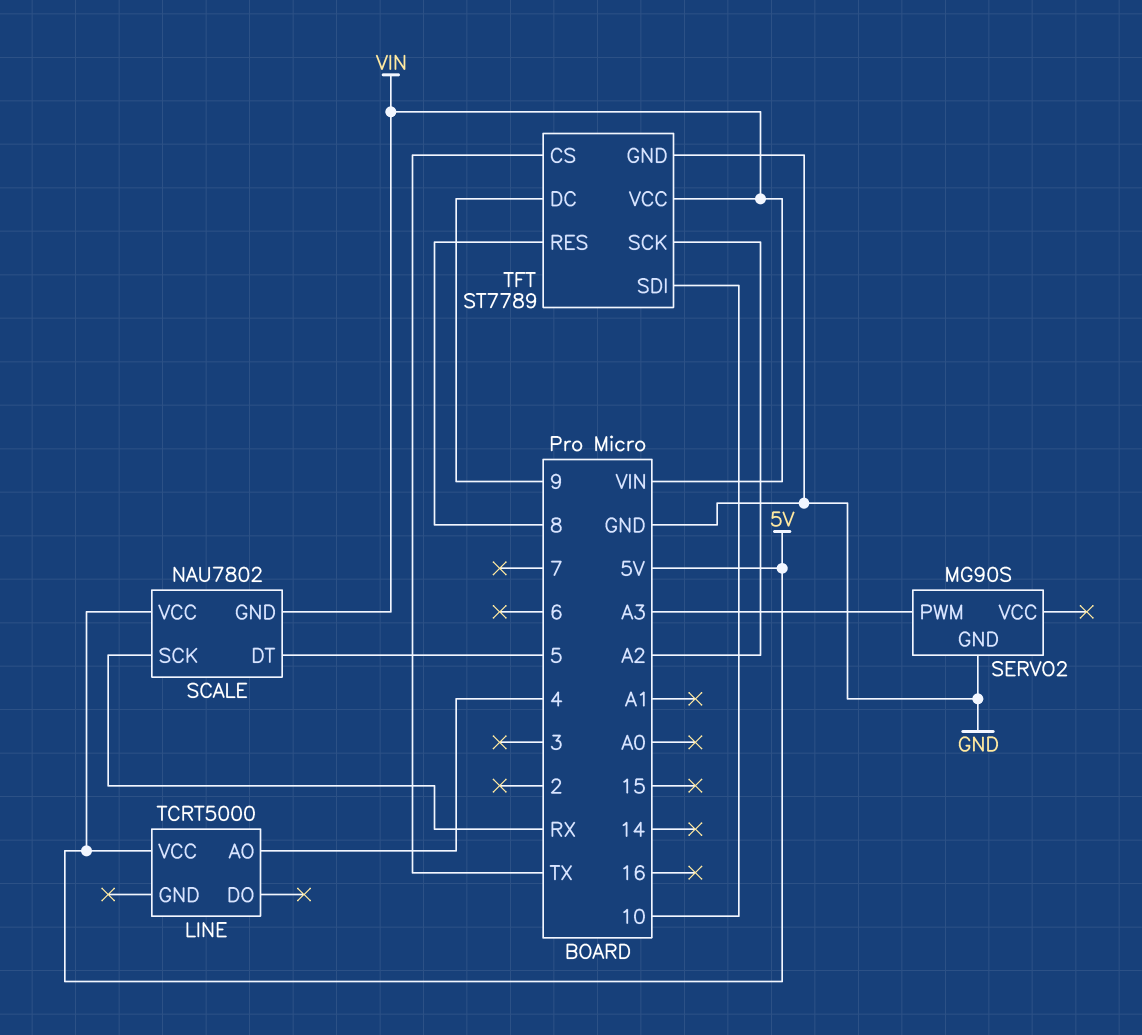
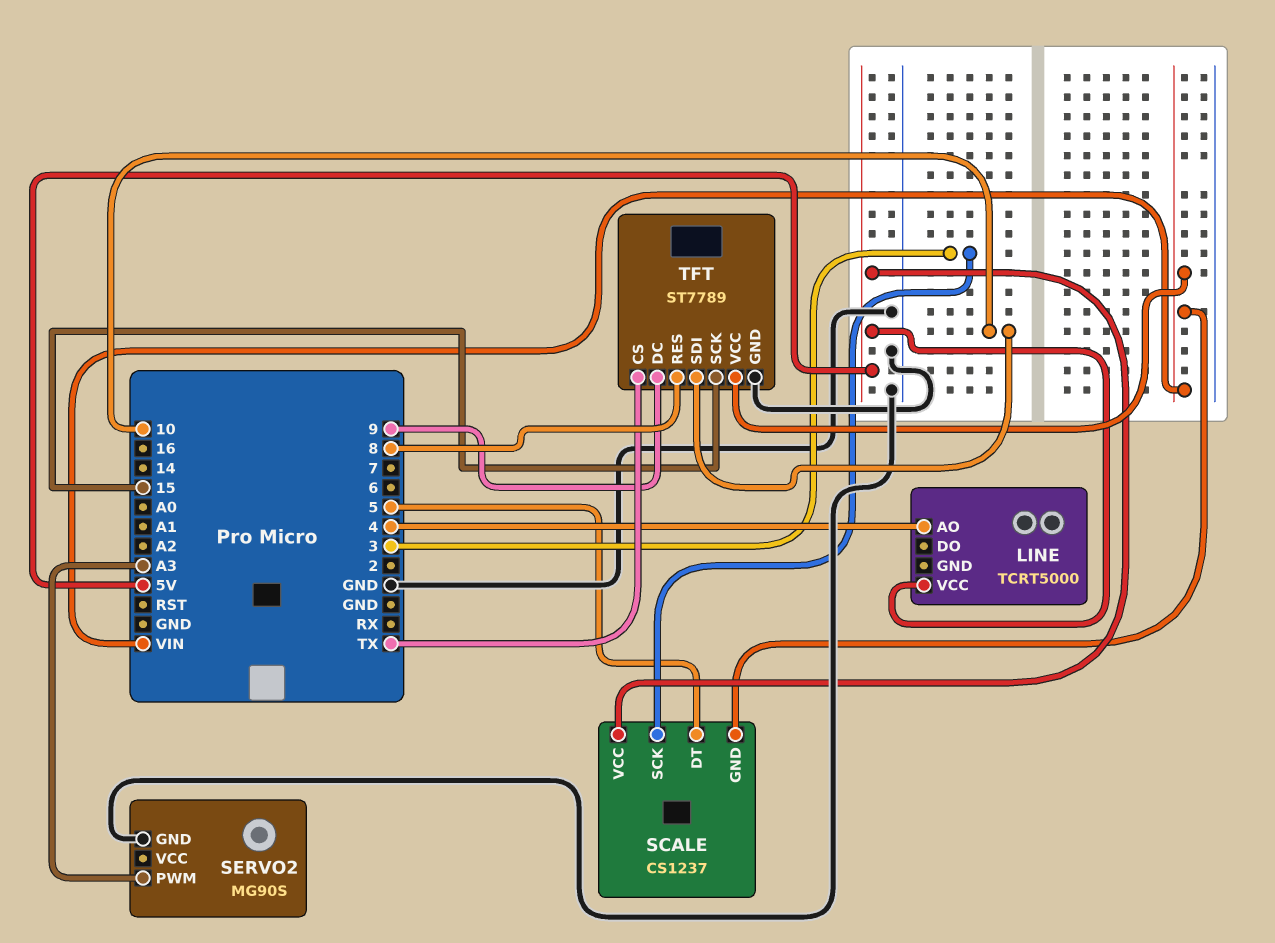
SCALE: NAU7802 -> CS1237
SCALE pin SCK: RX -> 3
TFT pin SCK: A2 -> 15

